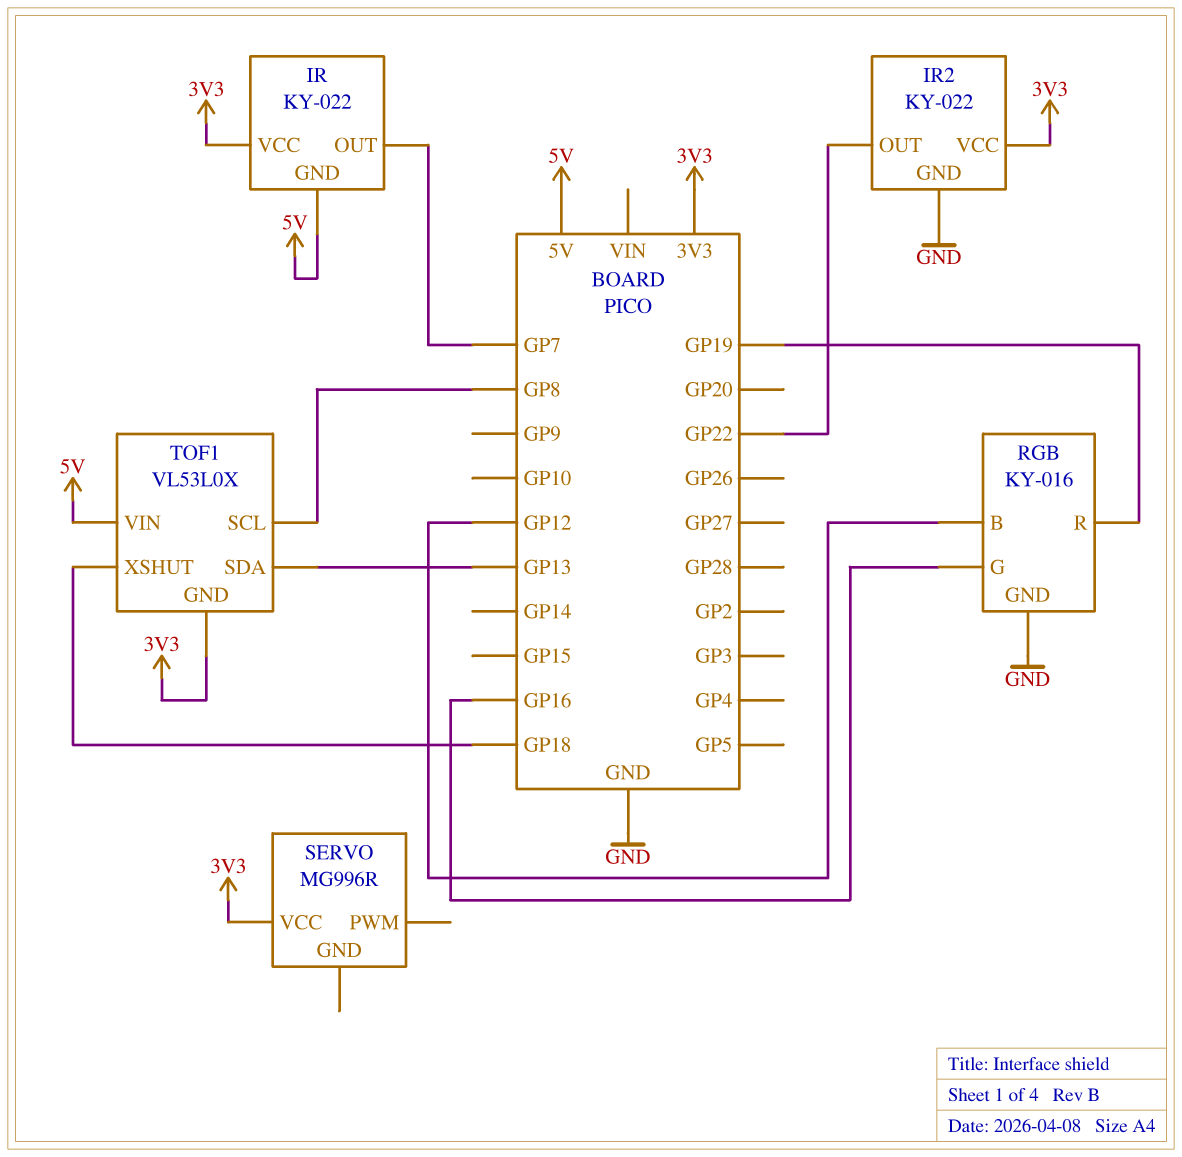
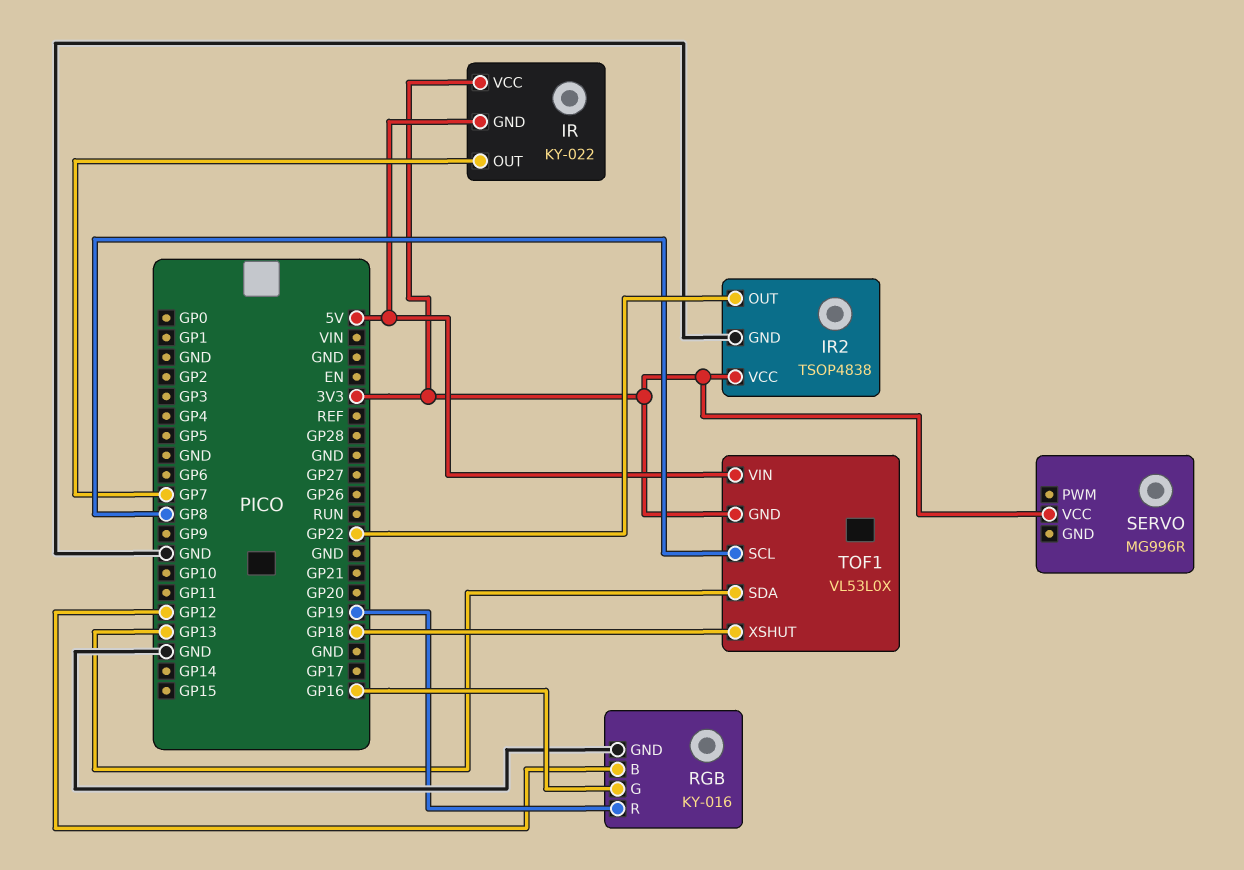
IR2: KY-022 -> TSOP4838

